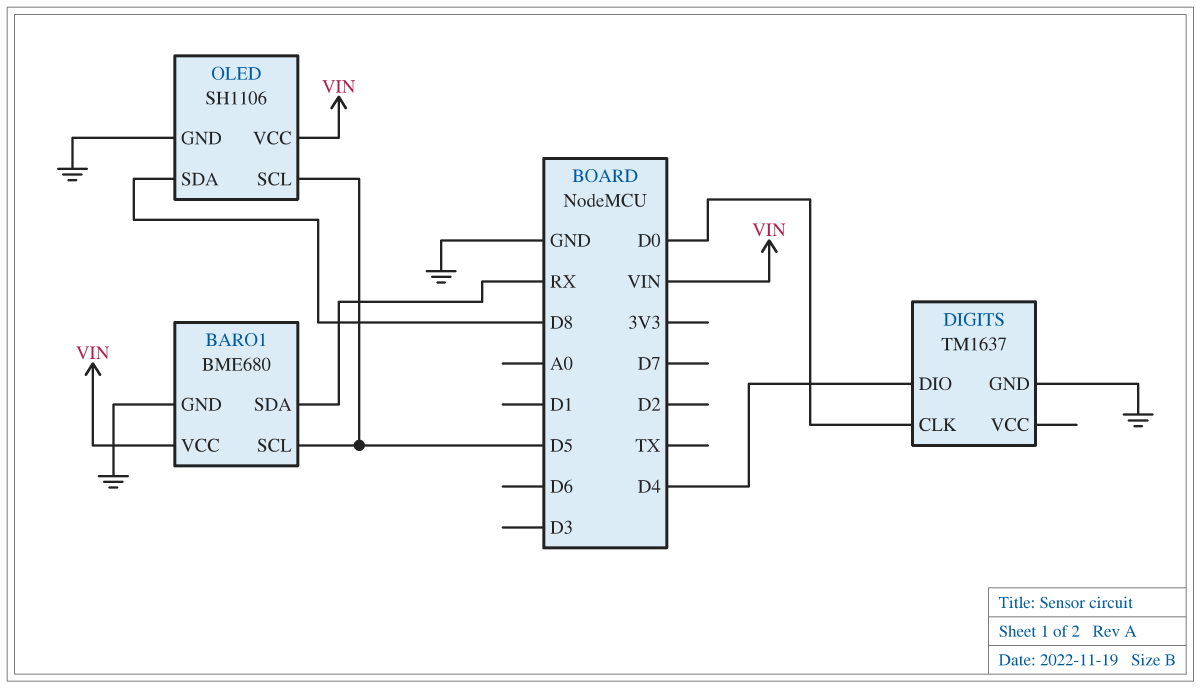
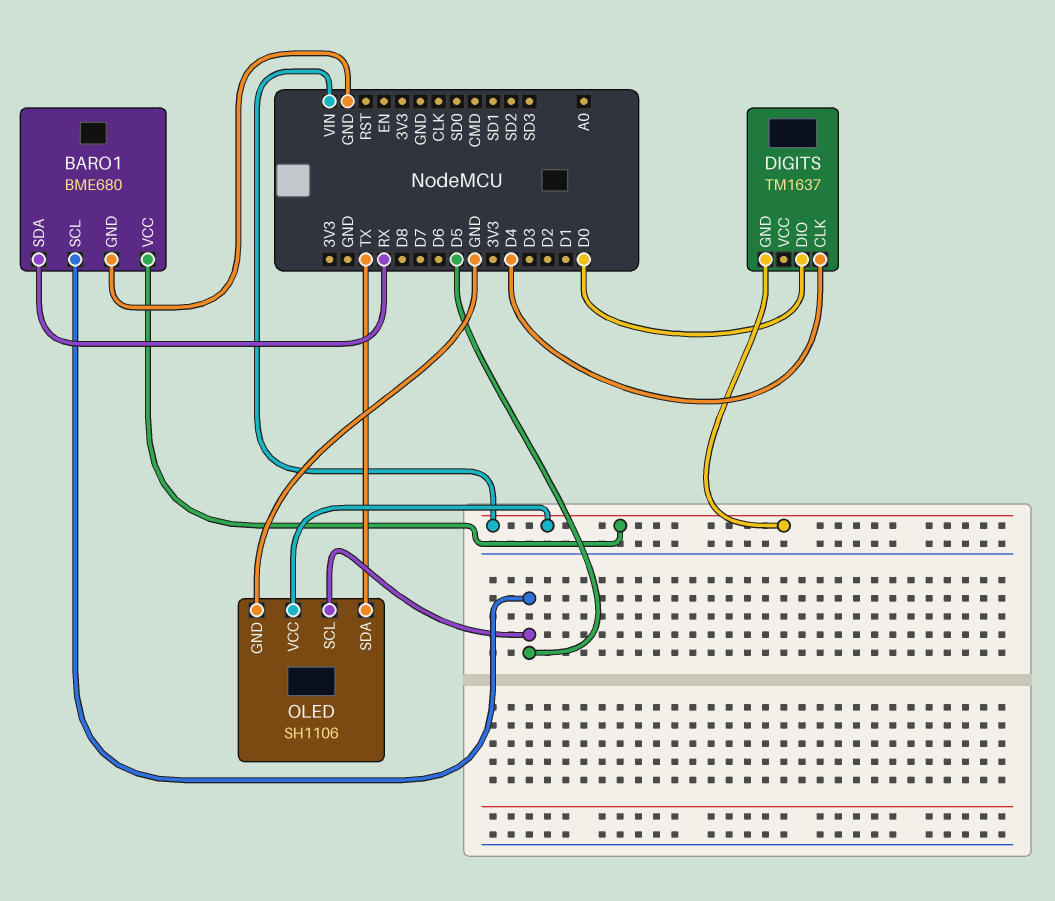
DIGITS pin CLK: D0 -> D4
DIGITS pin DIO: D4 -> D0
DIGITS pin GND: GND -> VIN
OLED pin SDA: D8 -> TX

